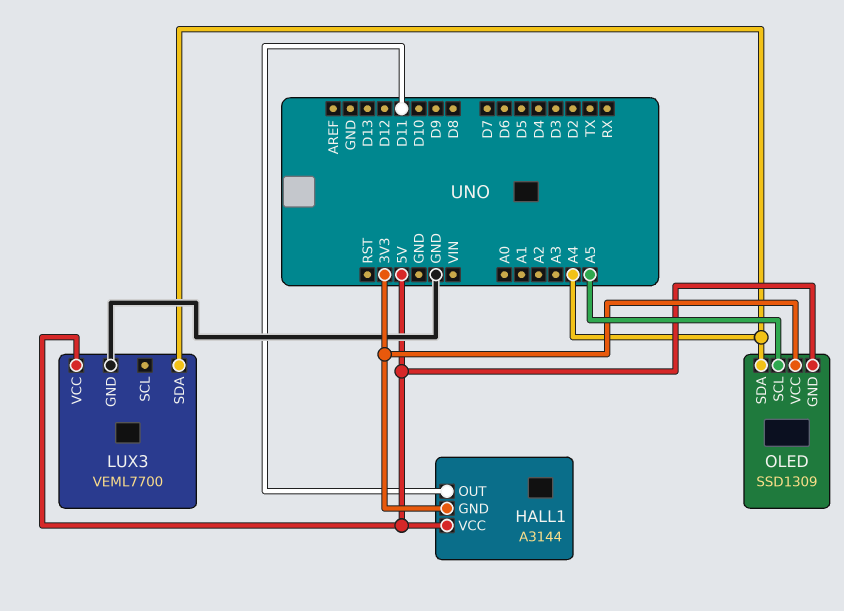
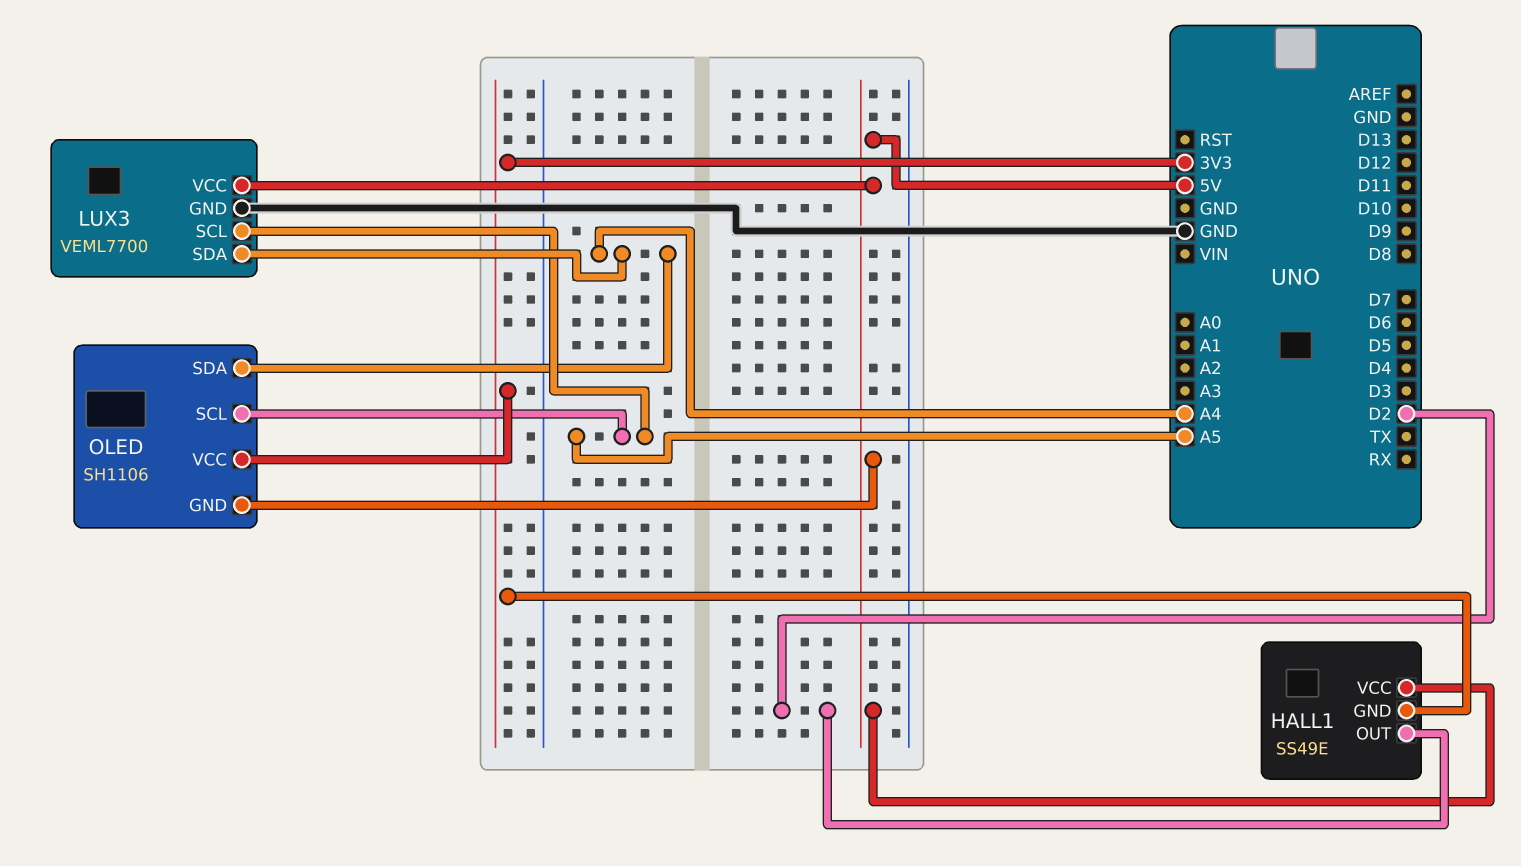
HALL1: A3144 -> SS49E
HALL1 pin OUT: D11 -> D2
LUX3 pin SCL: none -> A5
OLED: SSD1309 -> SH1106

